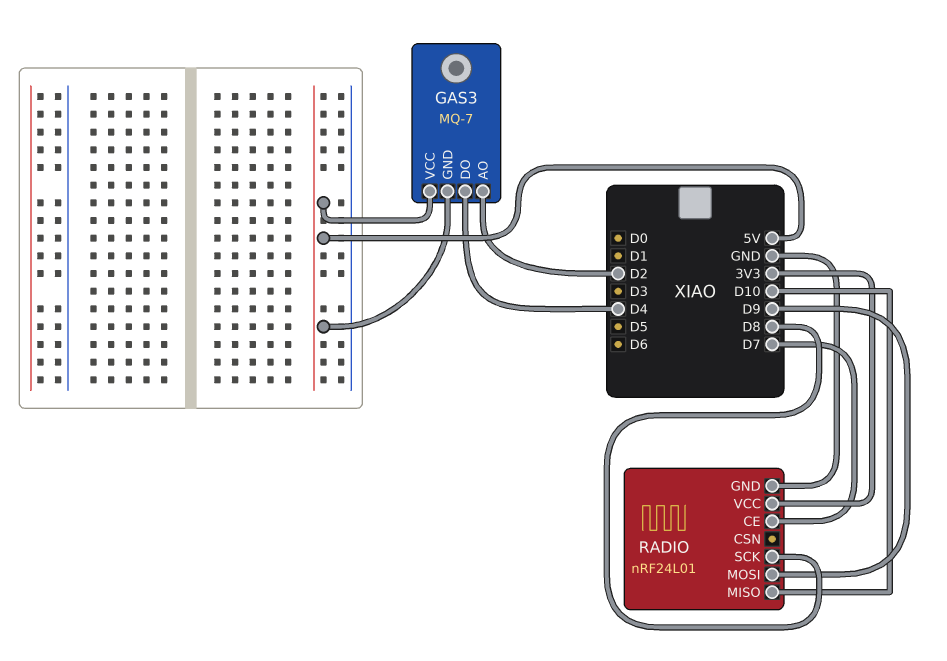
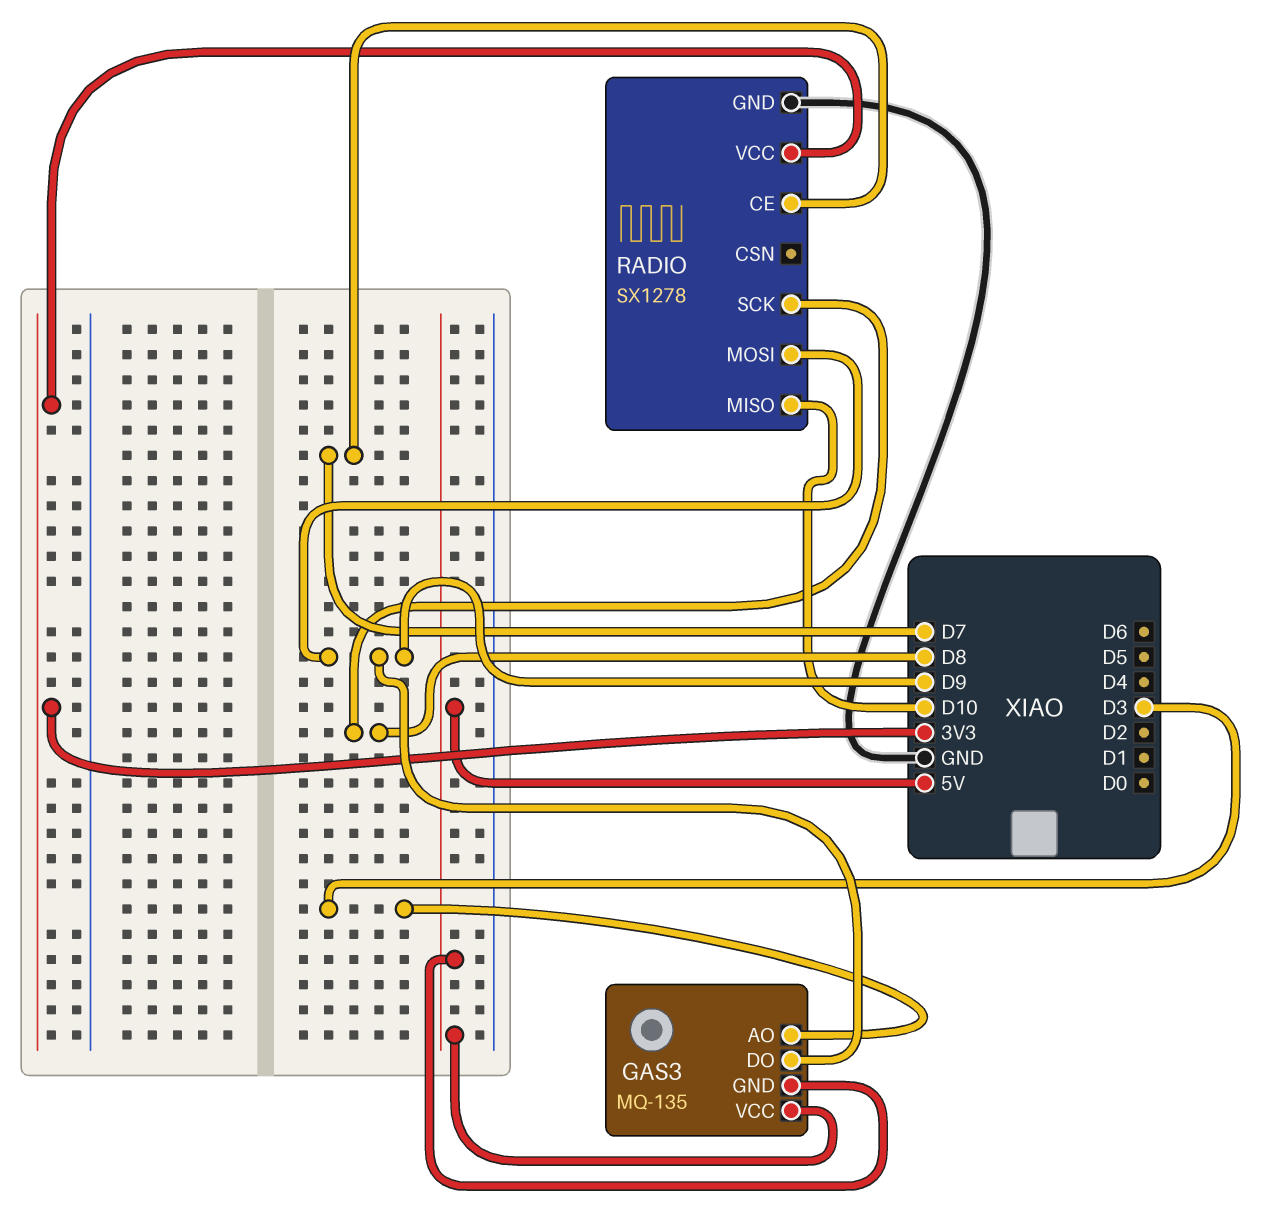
GAS3: MQ-7 -> MQ-135
GAS3 pin AO: D2 -> D3
GAS3 pin DO: D4 -> D9
RADIO: nRF24L01 -> SX1278

